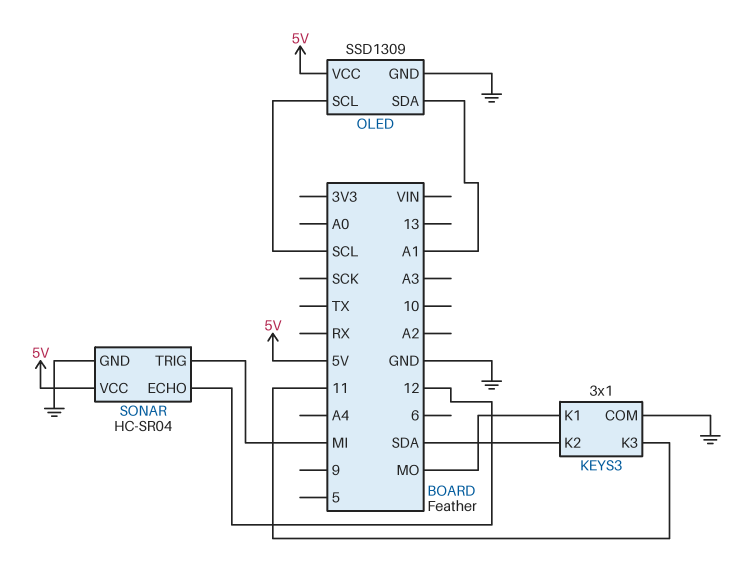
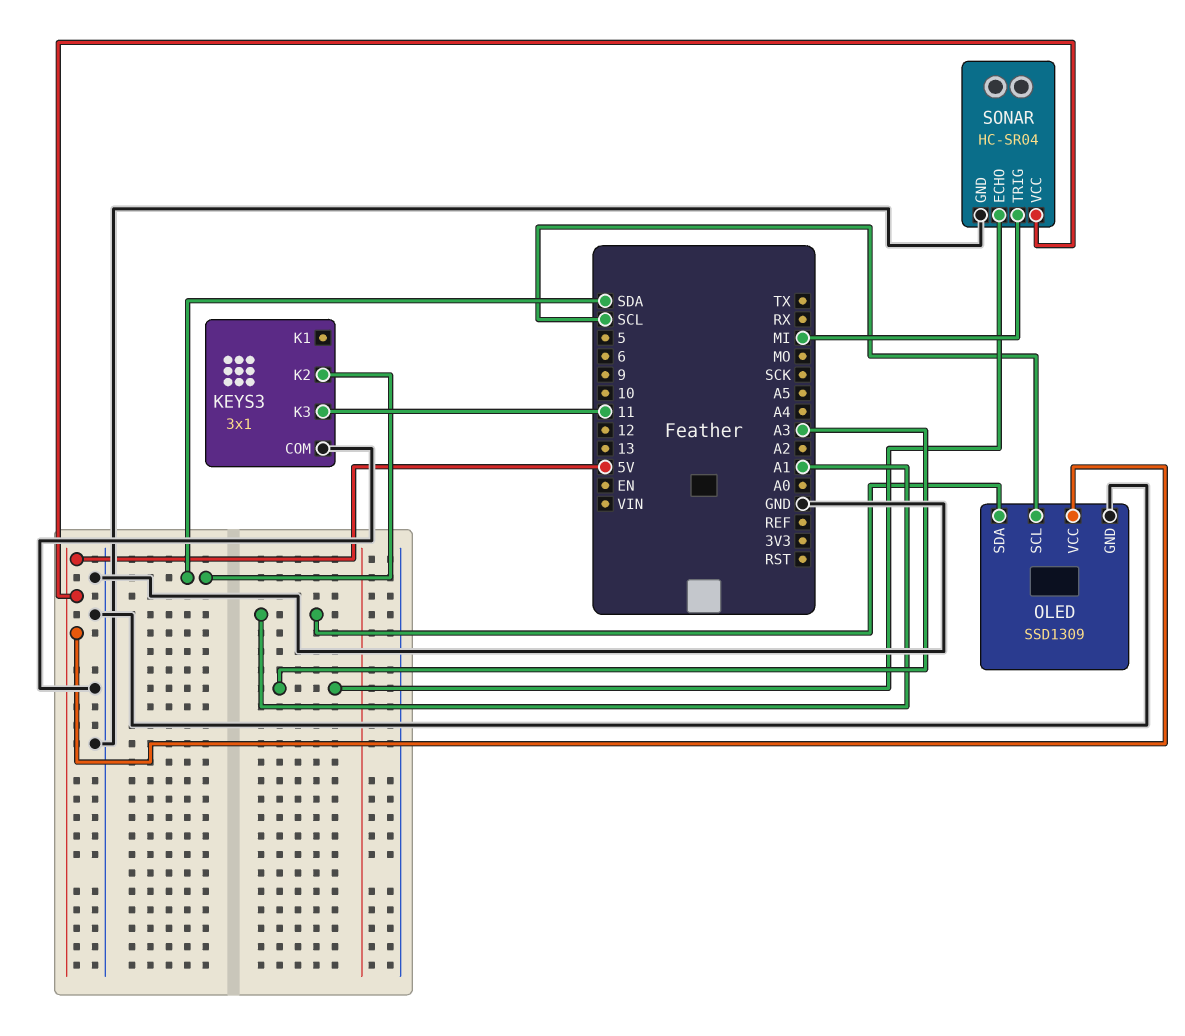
KEYS3 pin K1: MO -> none
SONAR pin ECHO: 12 -> A3

